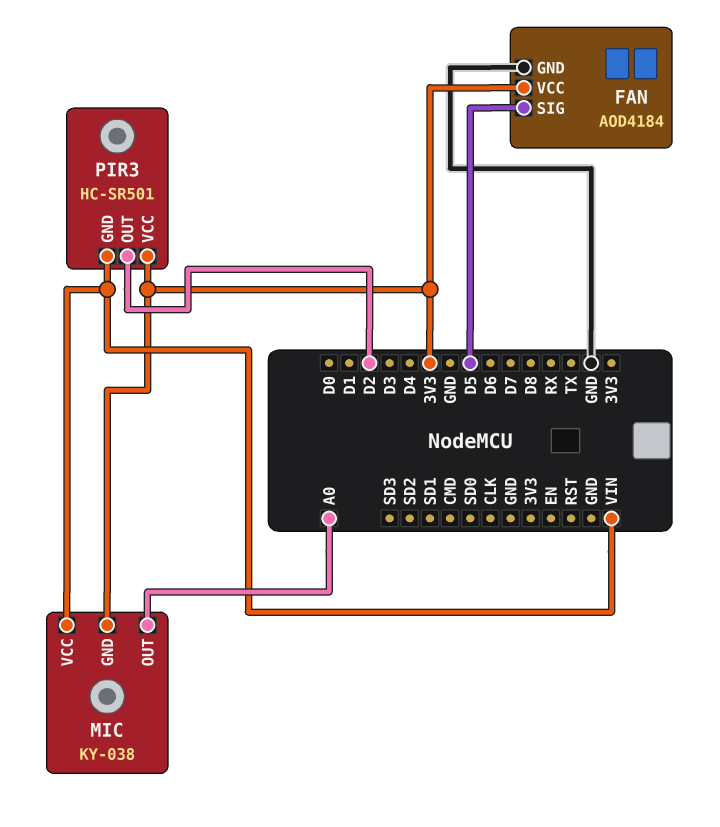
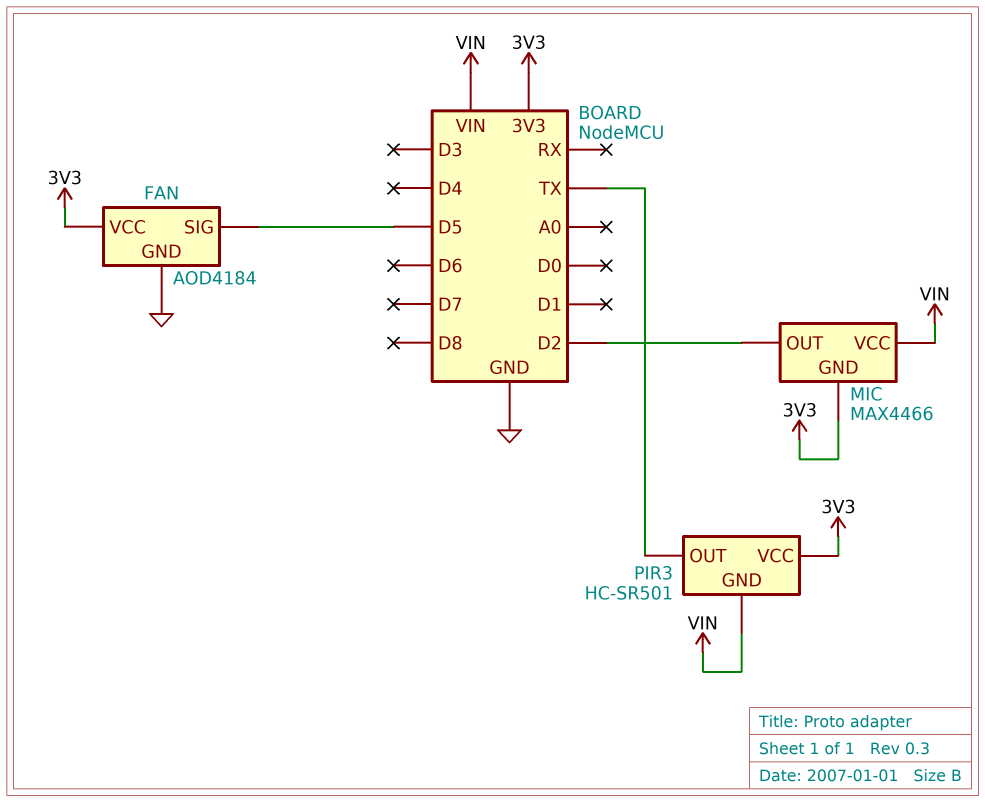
MIC: KY-038 -> MAX4466
MIC pin OUT: A0 -> D2
PIR3 pin OUT: D2 -> TX

